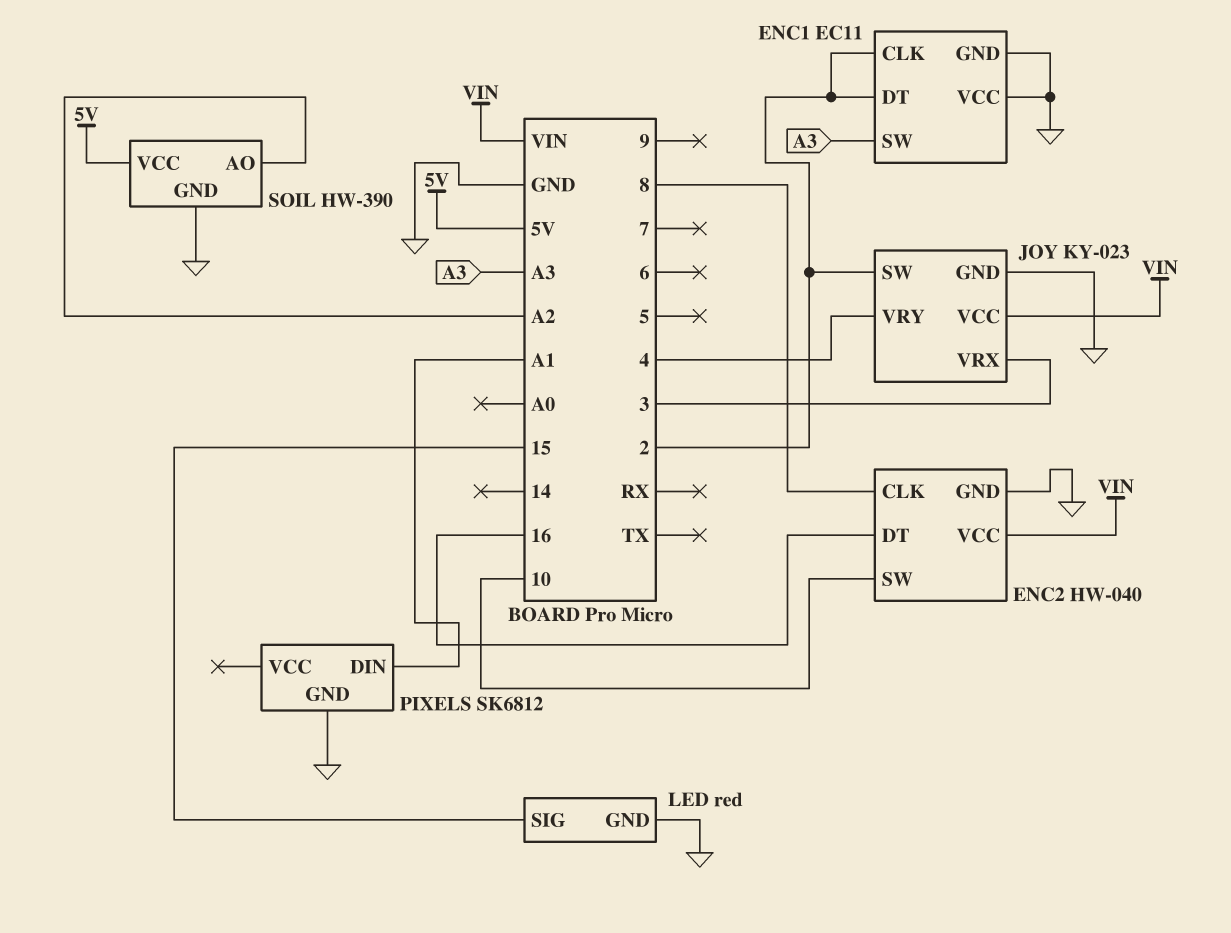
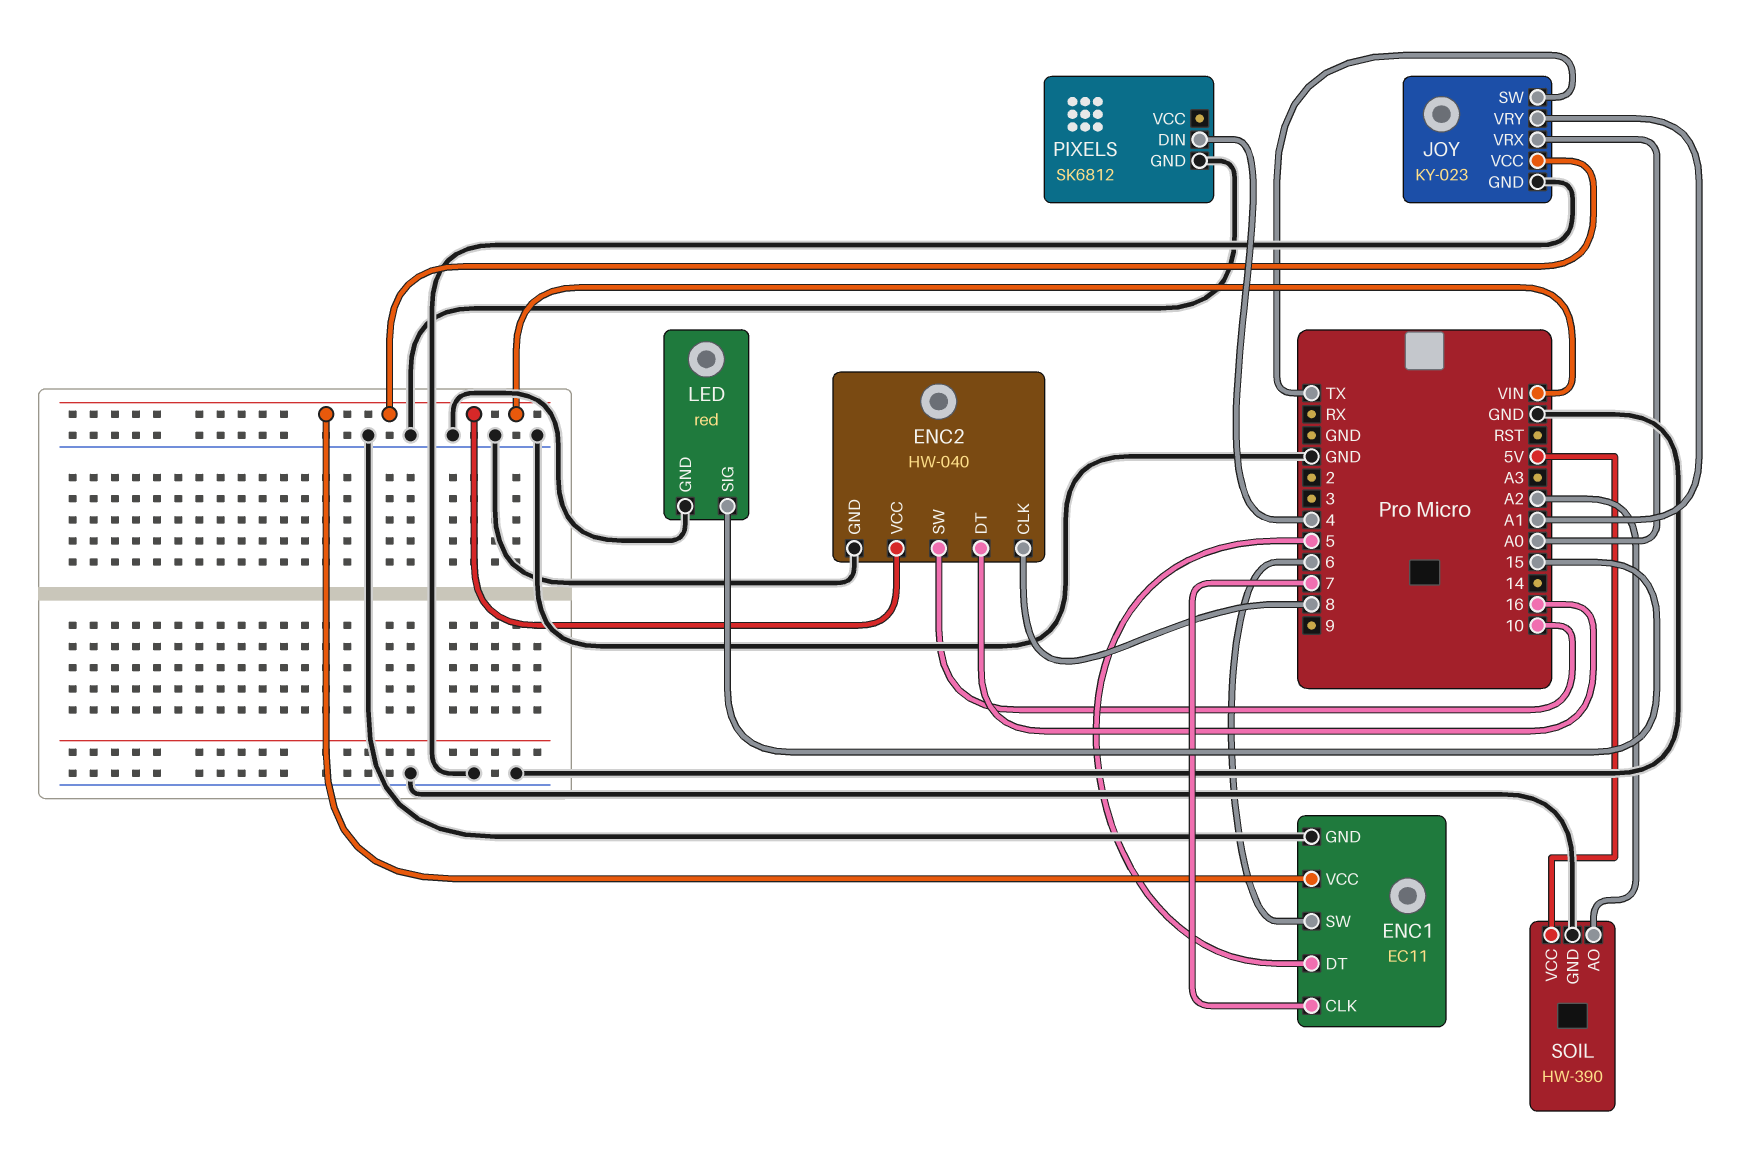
ENC1 pin CLK: 2 -> 7
ENC1 pin DT: 2 -> 5
ENC1 pin SW: A3 -> 6
ENC1 pin VCC: GND -> VIN
JOY pin SW: 2 -> TX
JOY pin VRX: 3 -> A0
JOY pin VRY: 4 -> A1
PIXELS pin DIN: A1 -> 4

